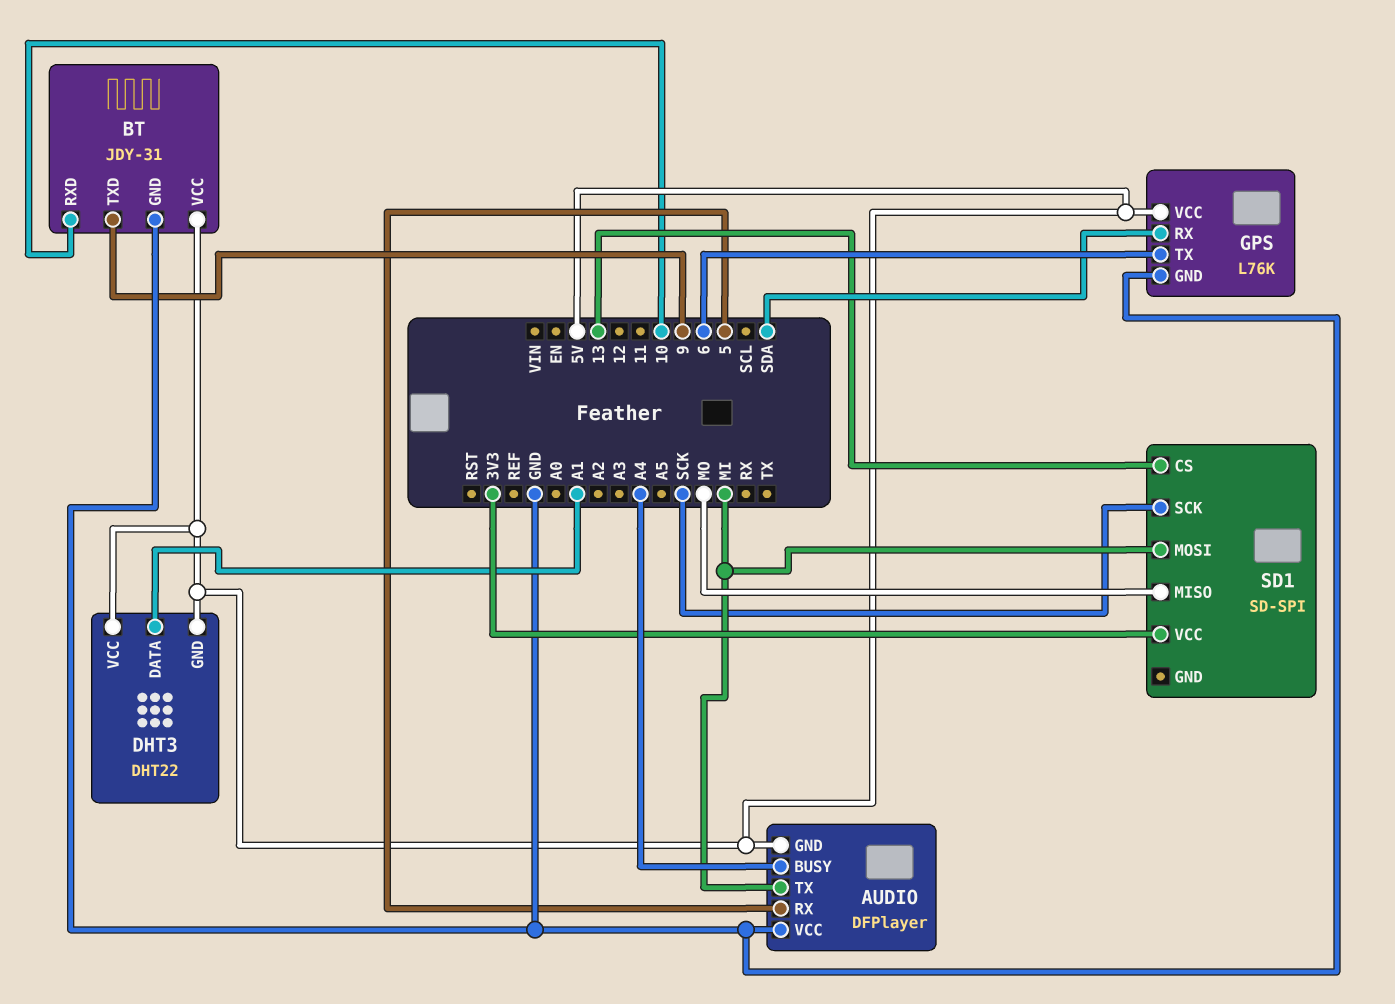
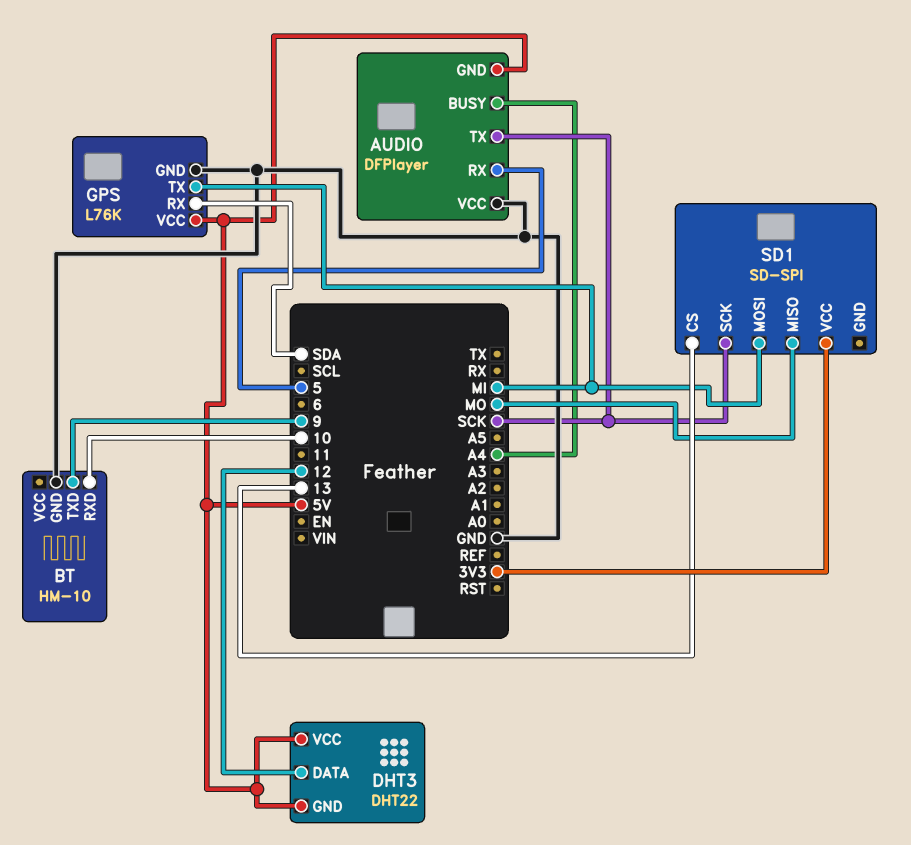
AUDIO pin TX: MI -> SCK
BT: JDY-31 -> HM-10
BT pin VCC: 5V -> none
DHT3 pin DATA: A1 -> 12
GPS pin TX: 6 -> MI

